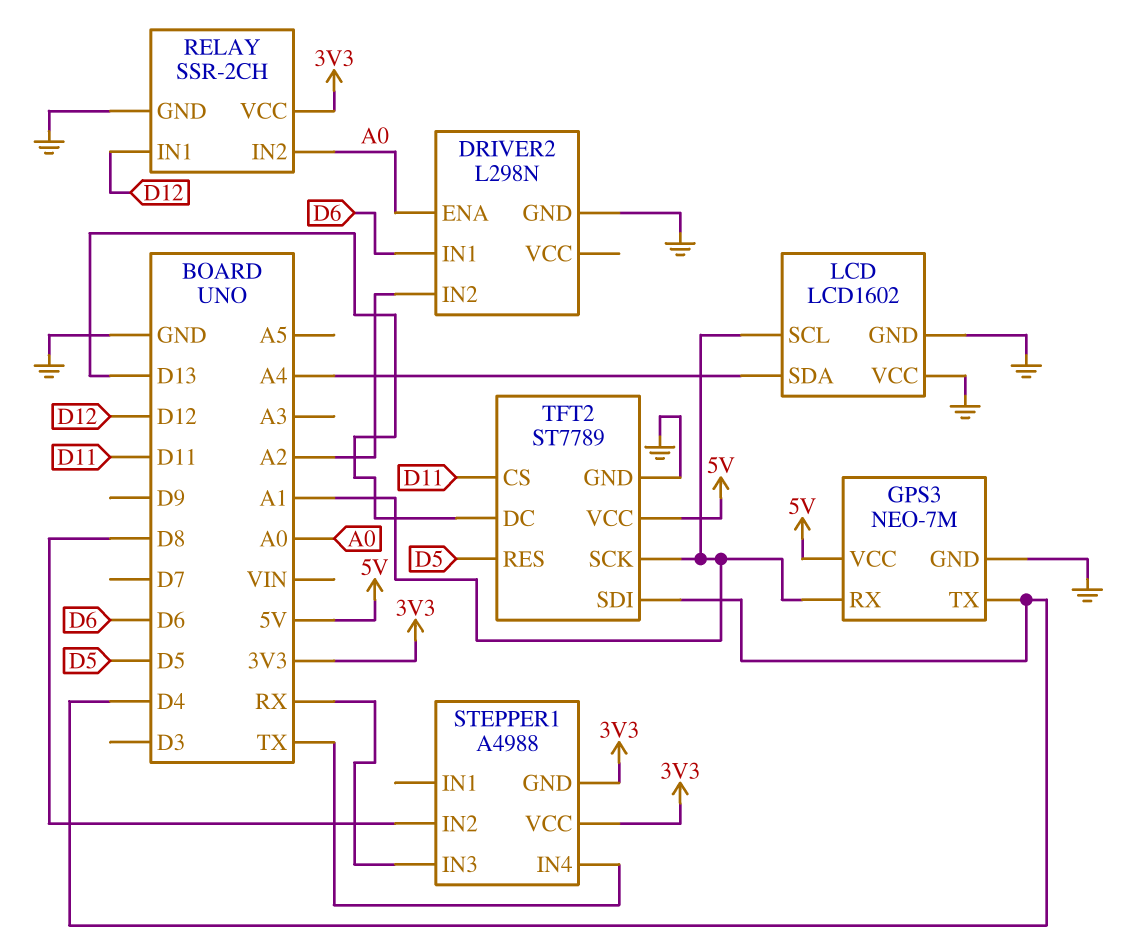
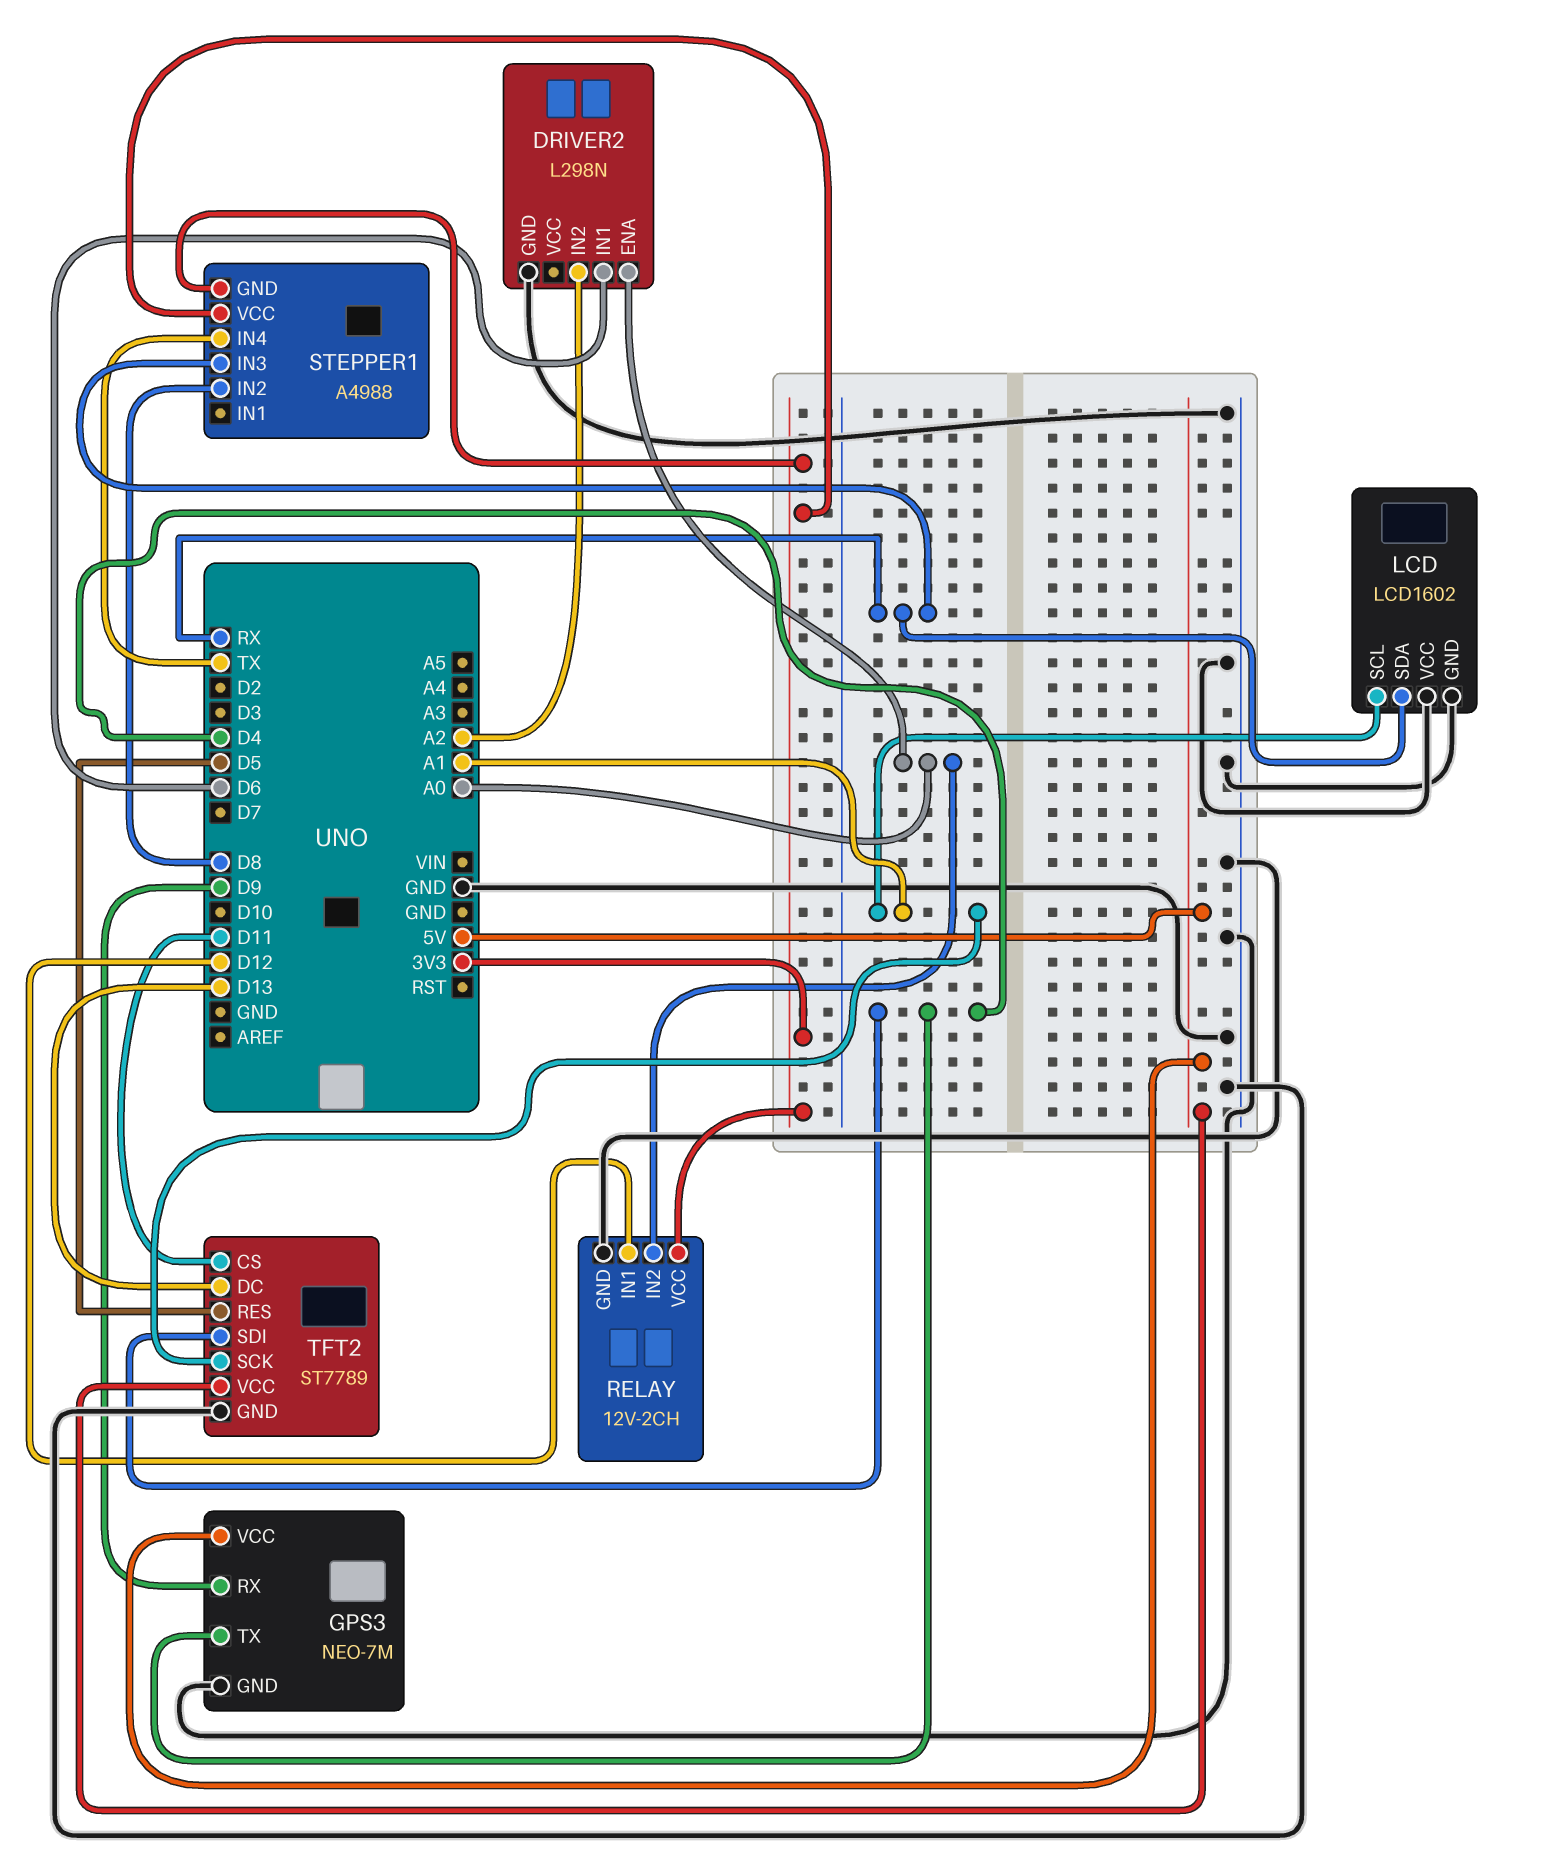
GPS3 pin RX: A1 -> D9
LCD pin SDA: A4 -> RX
RELAY: SSR-2CH -> 12V-2CH

